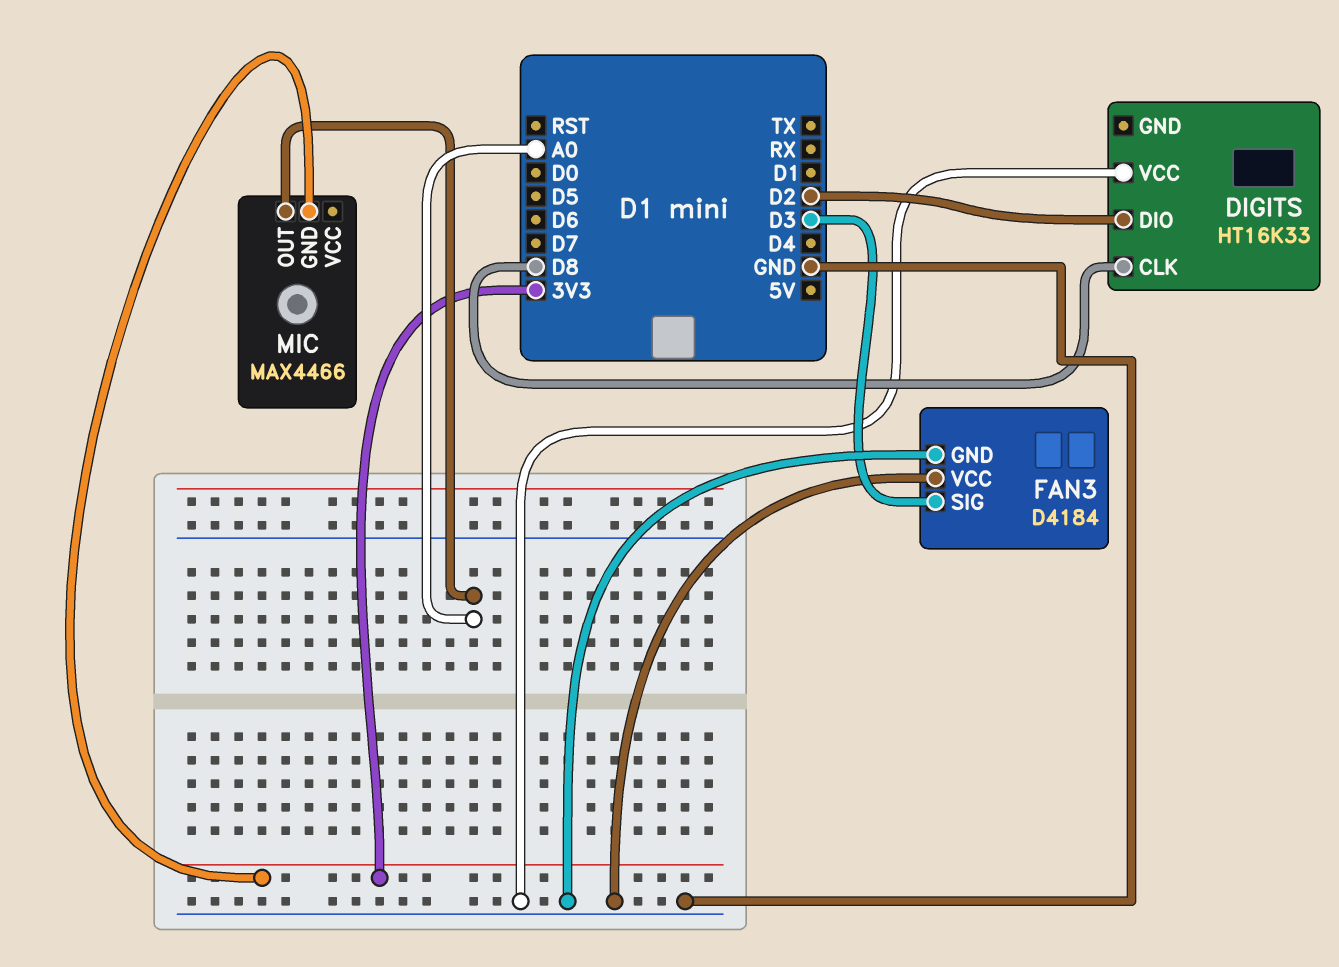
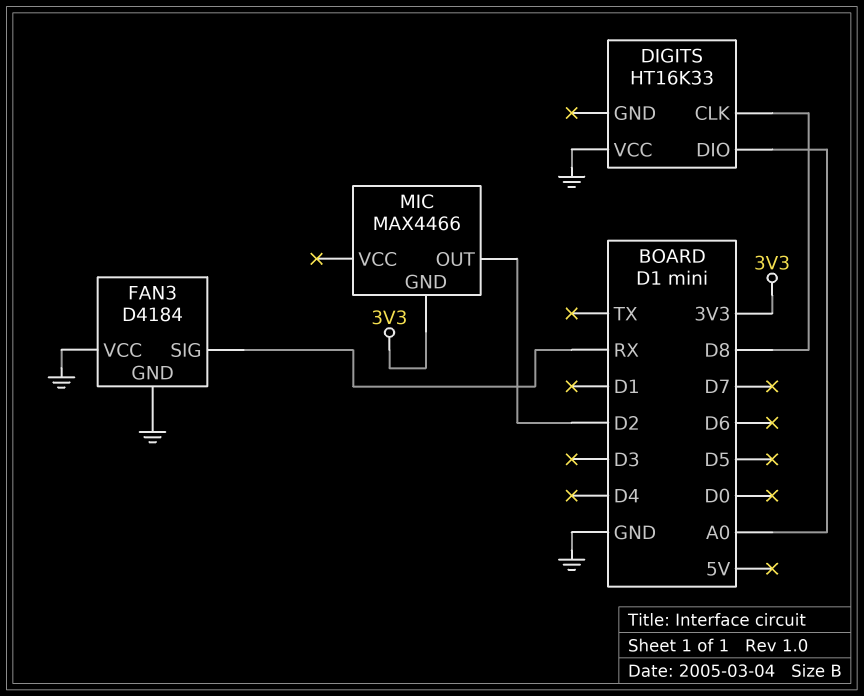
DIGITS pin DIO: D2 -> A0
FAN3 pin SIG: D3 -> RX
MIC pin OUT: A0 -> D2

